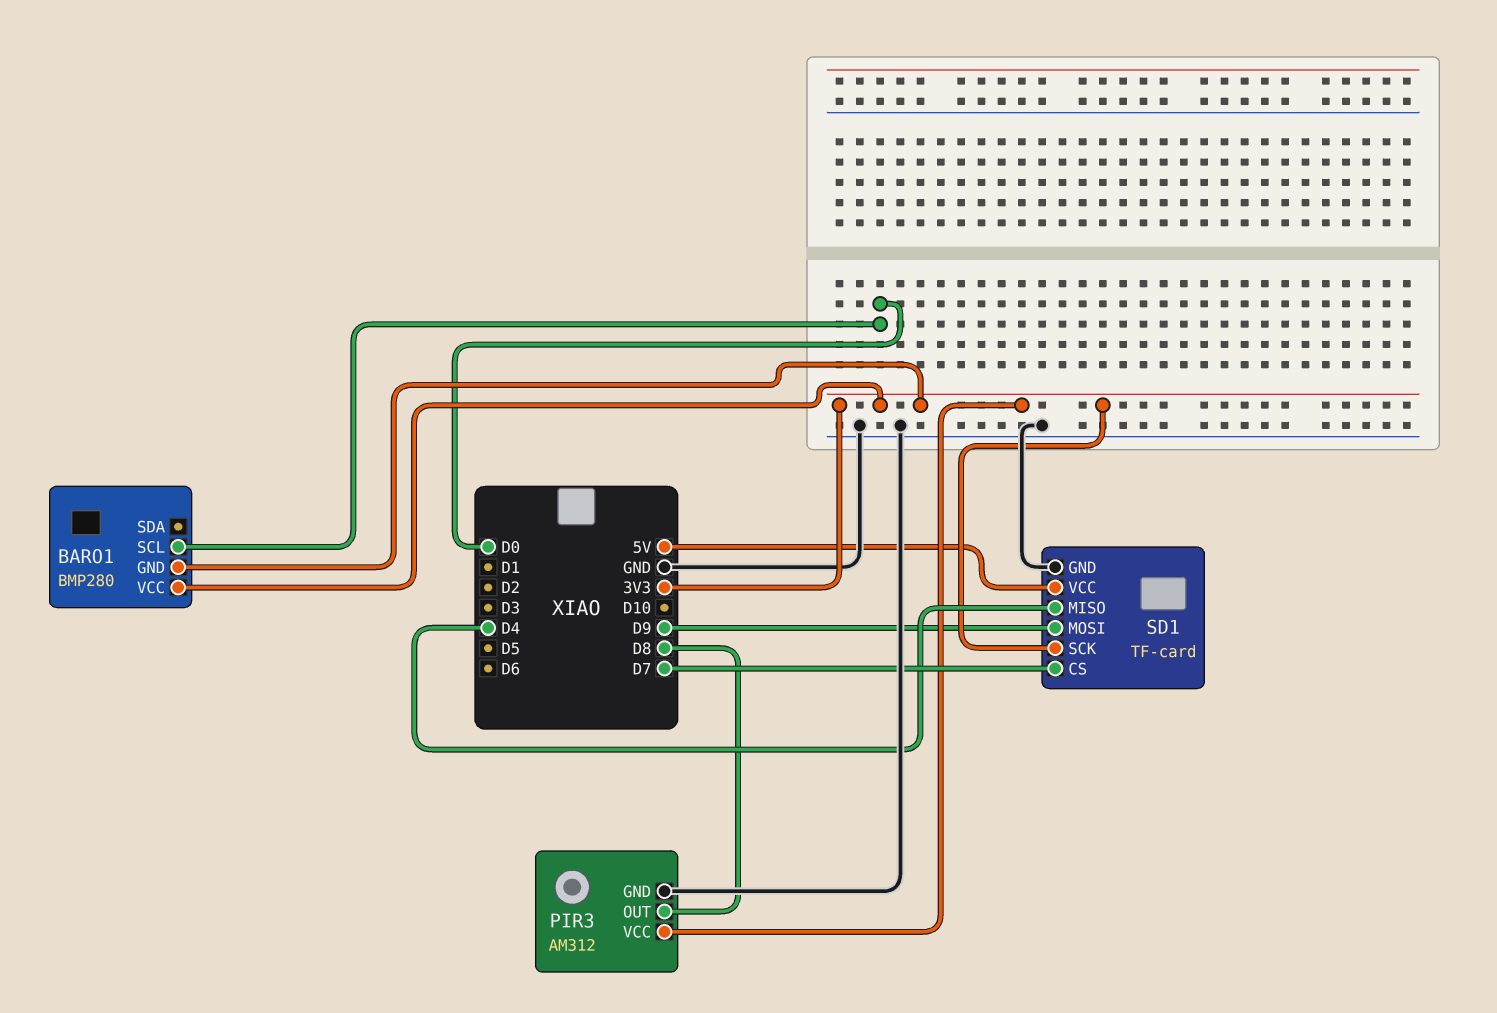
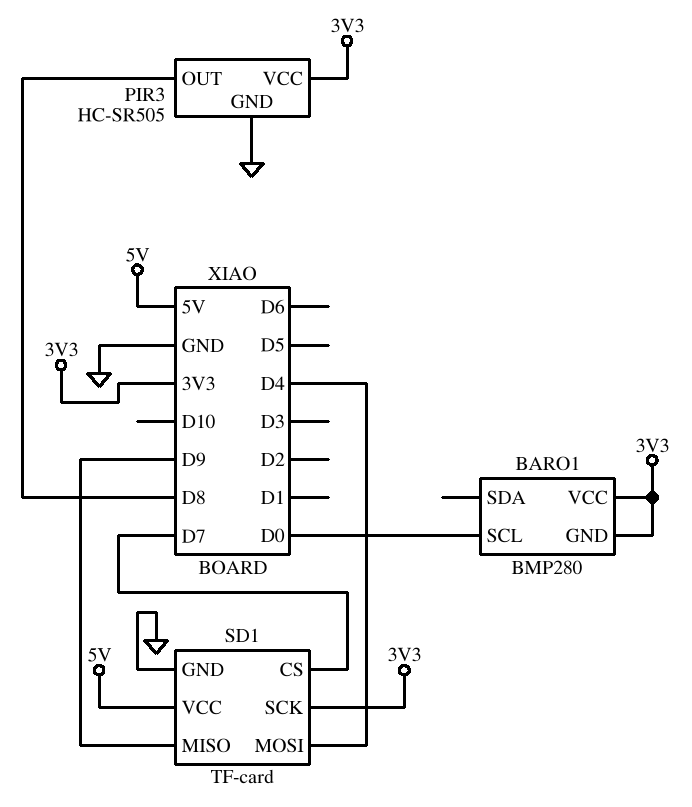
PIR3: AM312 -> HC-SR505
SD1 pin MISO: D4 -> D9
SD1 pin MOSI: D9 -> D4

